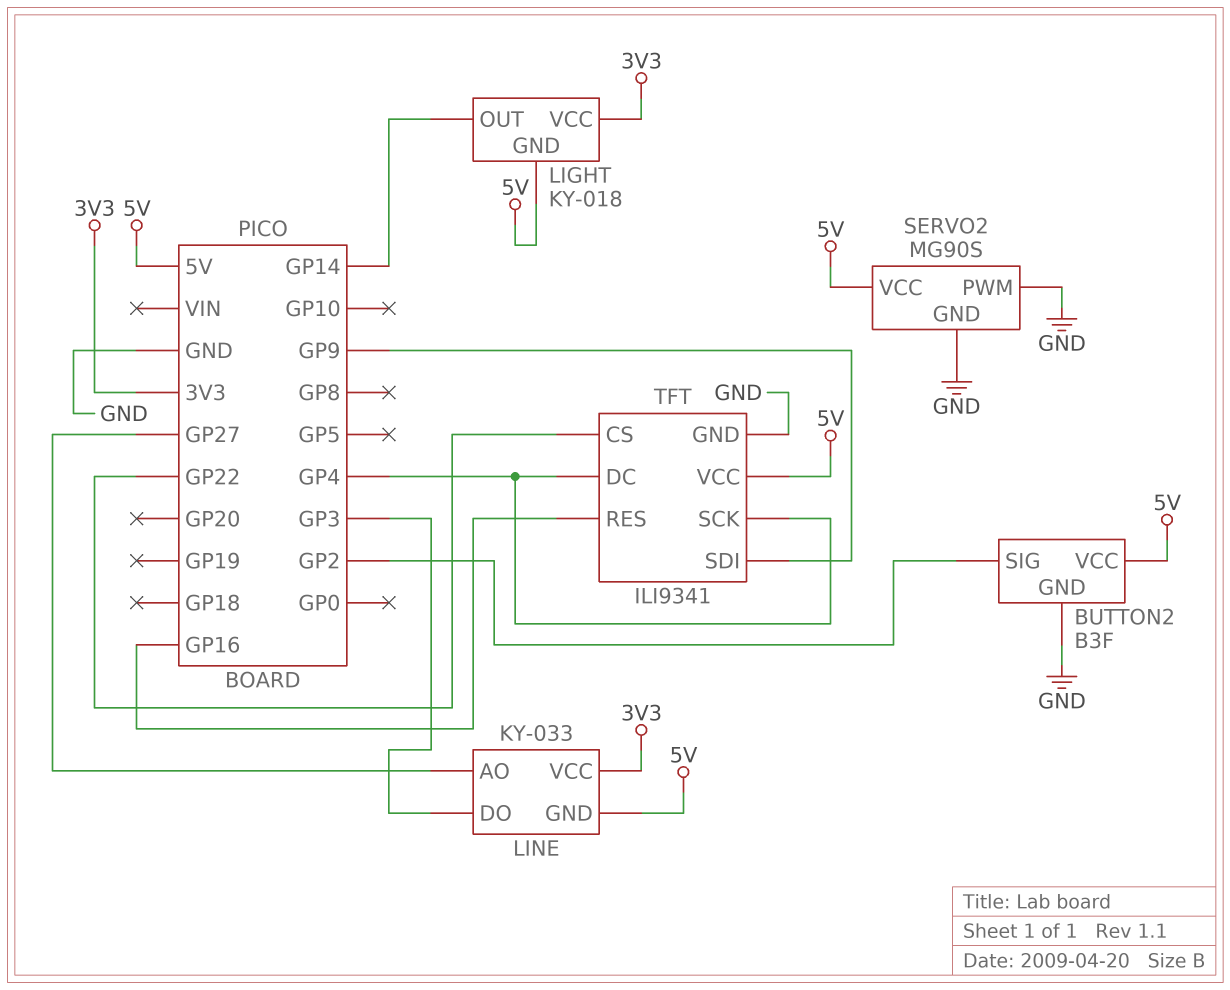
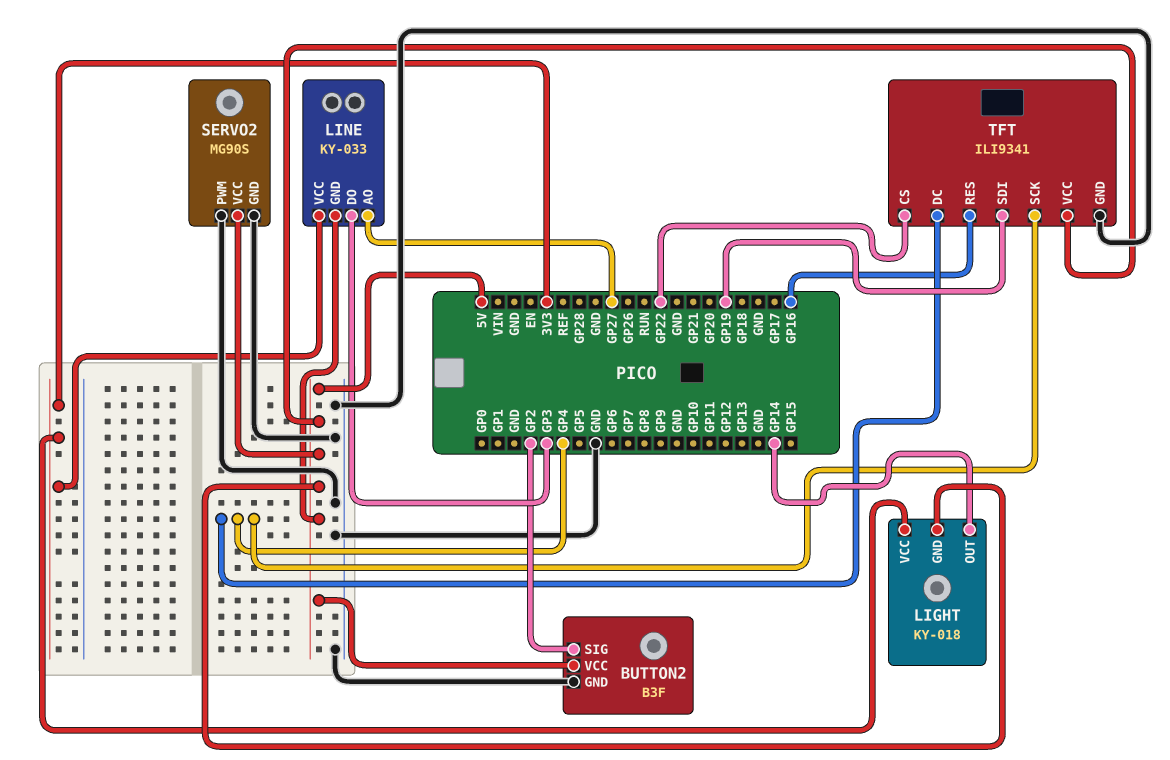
TFT pin SDI: GP9 -> GP19

